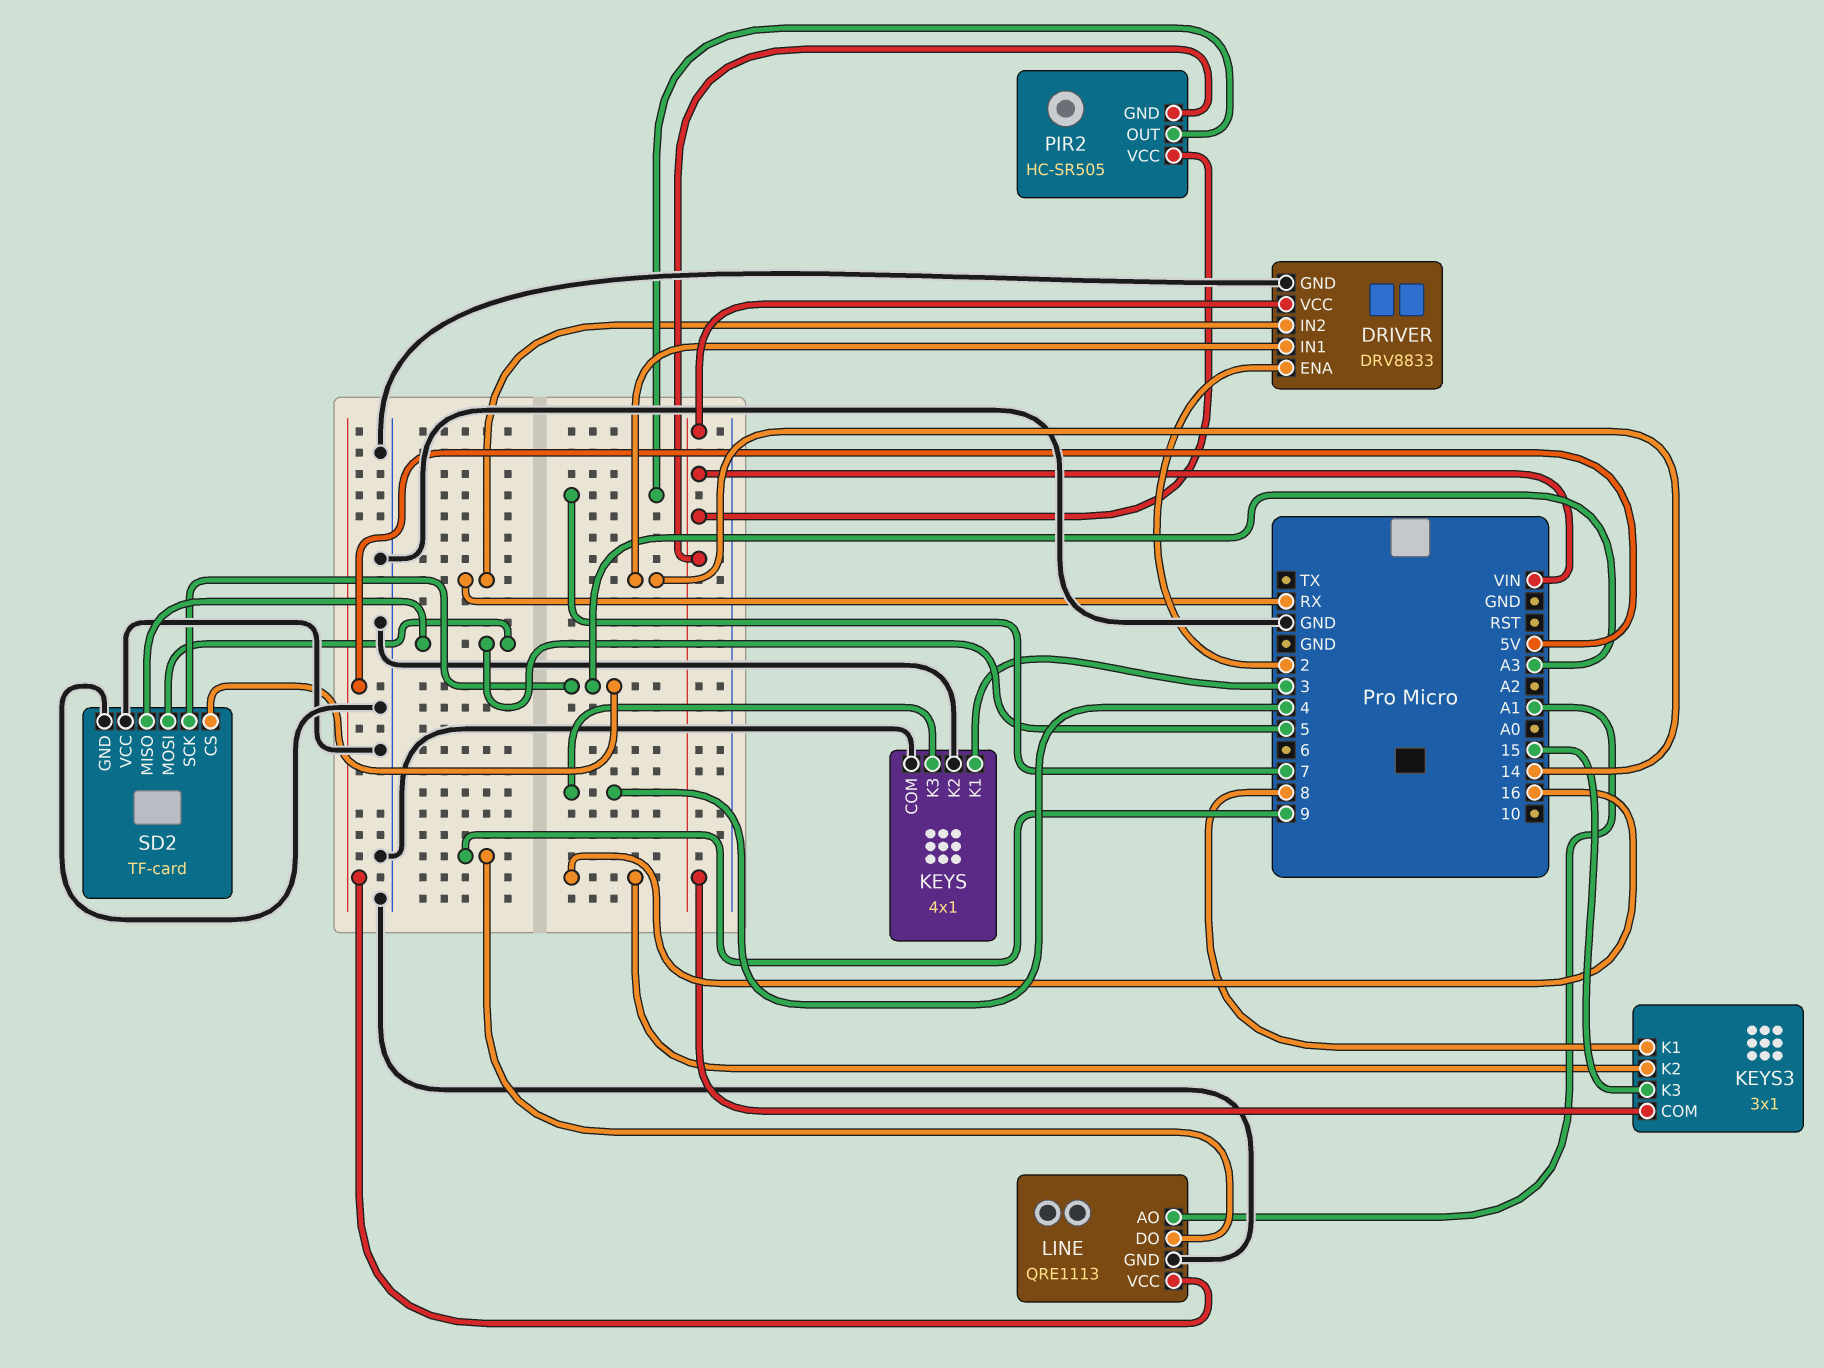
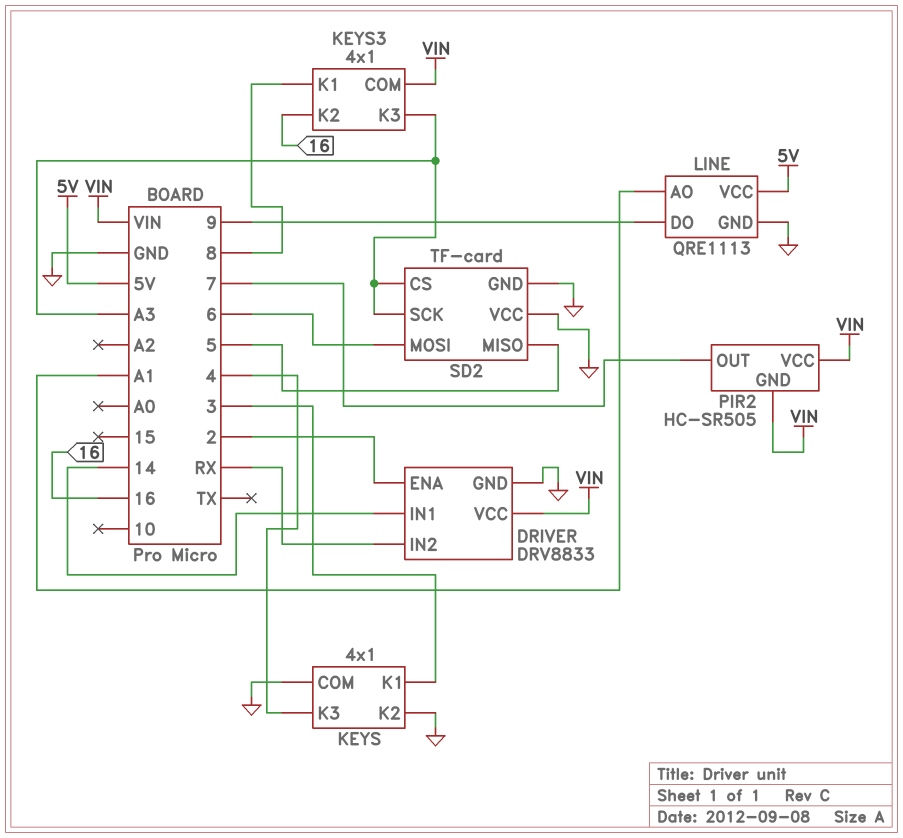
KEYS3: 3x1 -> 4x1
KEYS3 pin K3: 15 -> A3
SD2 pin MOSI: 5 -> 6

